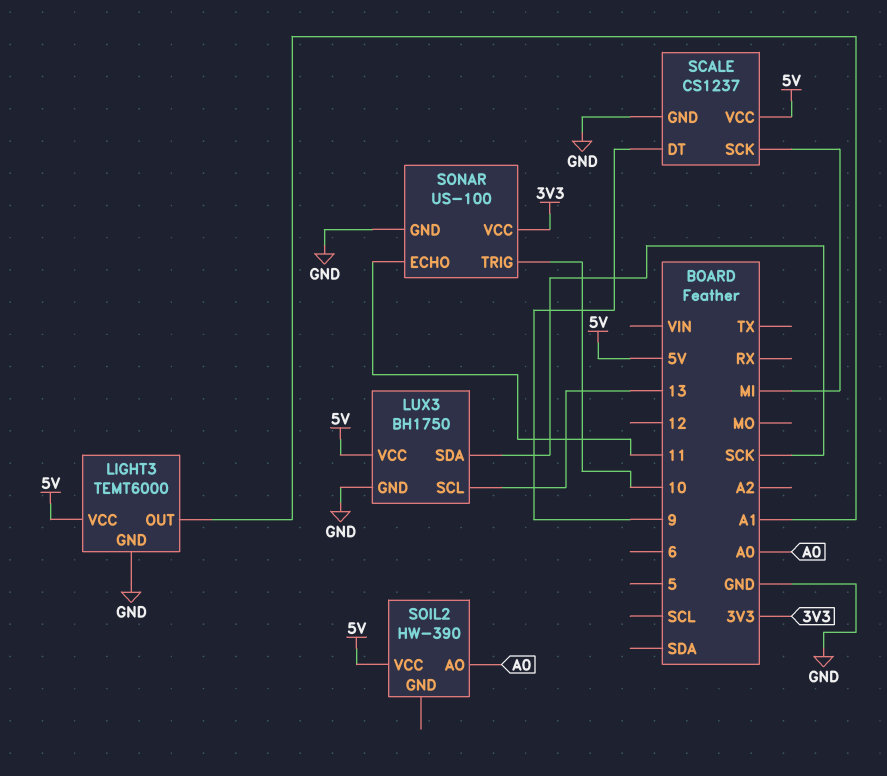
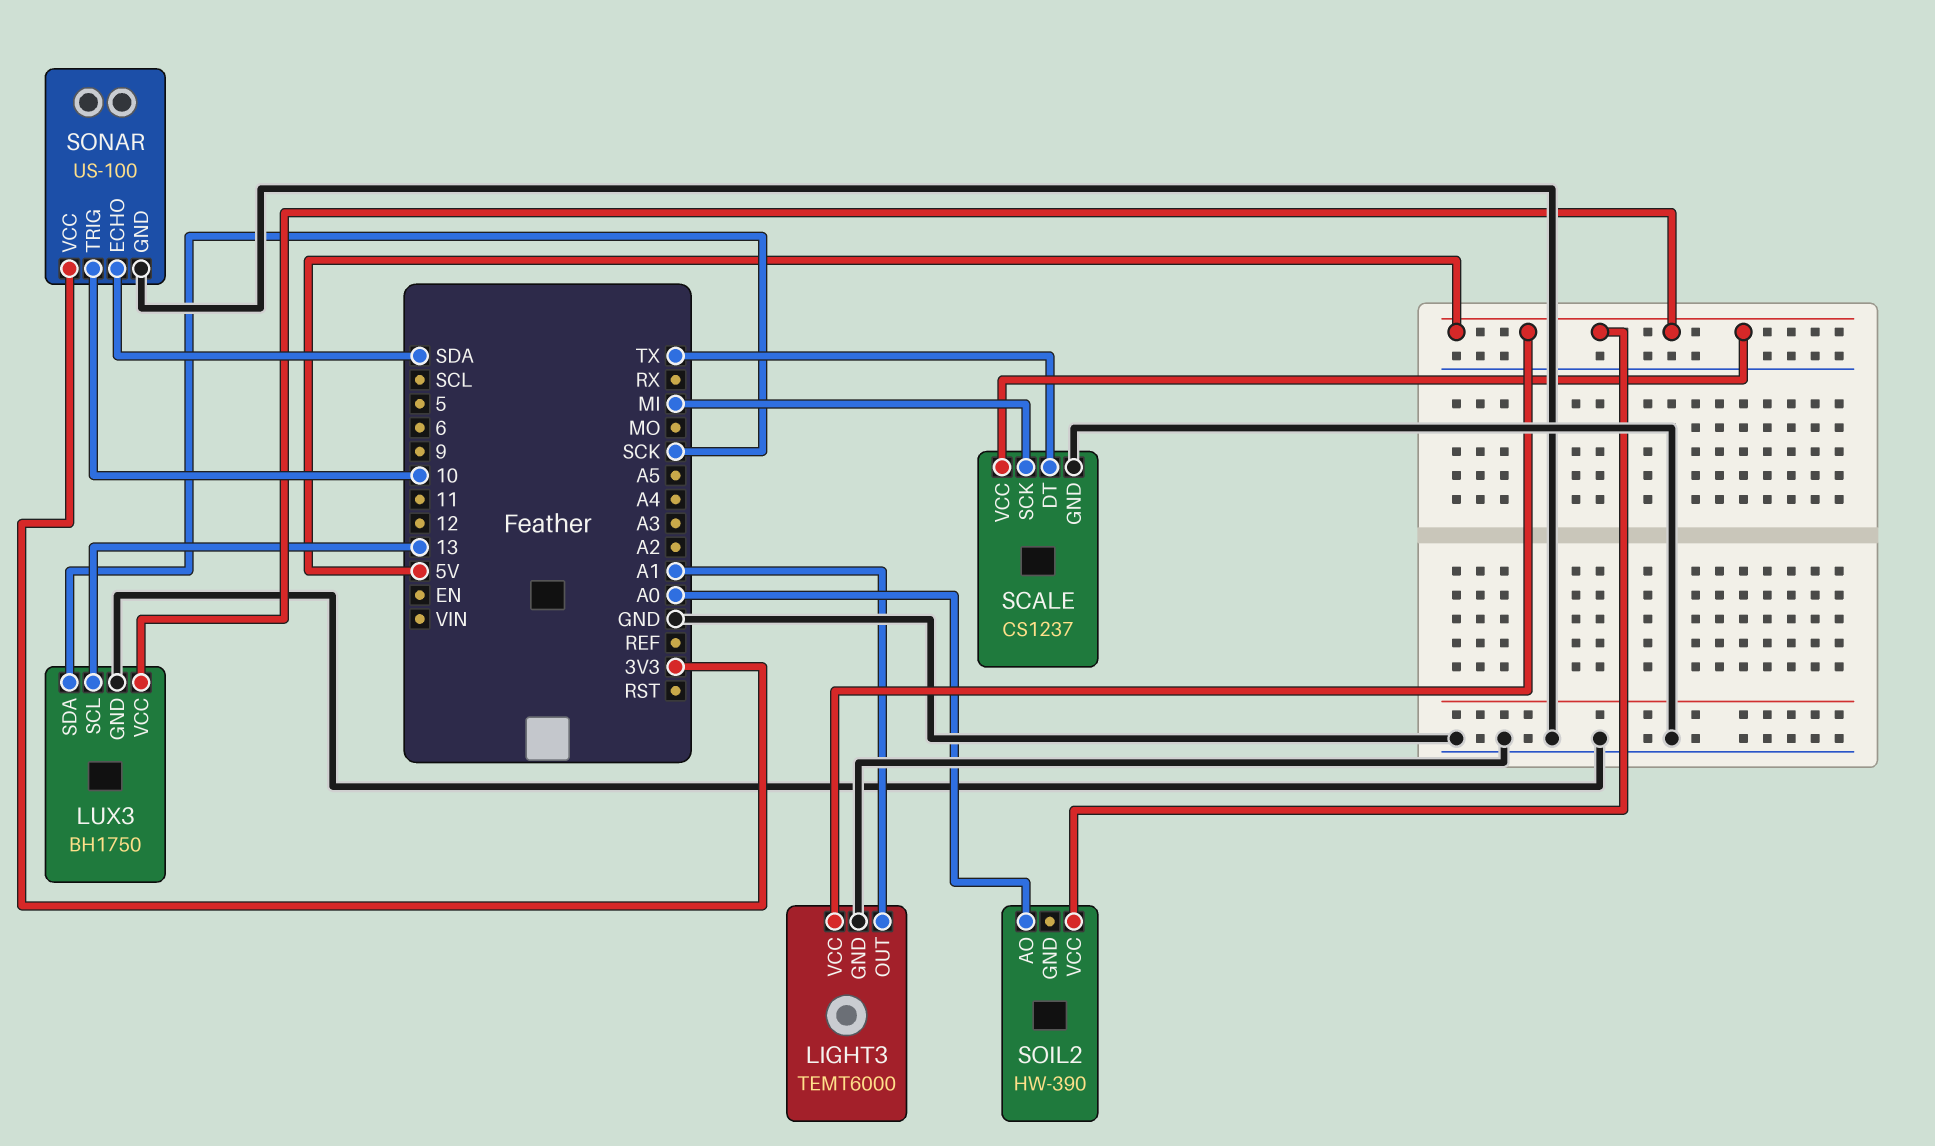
SCALE pin DT: 9 -> TX
SONAR pin ECHO: 11 -> SDA

